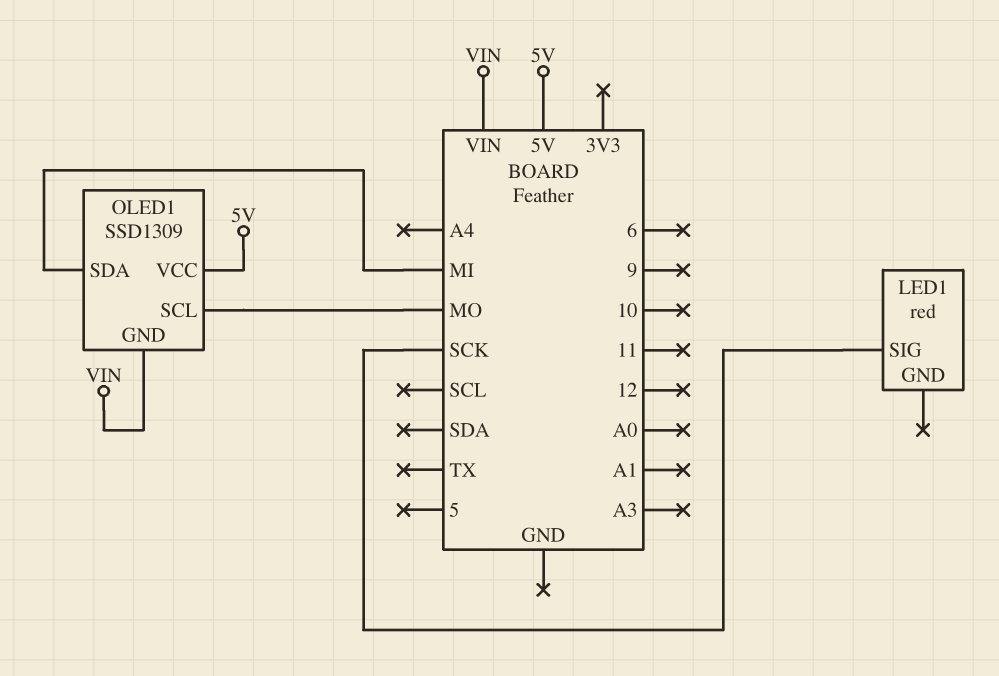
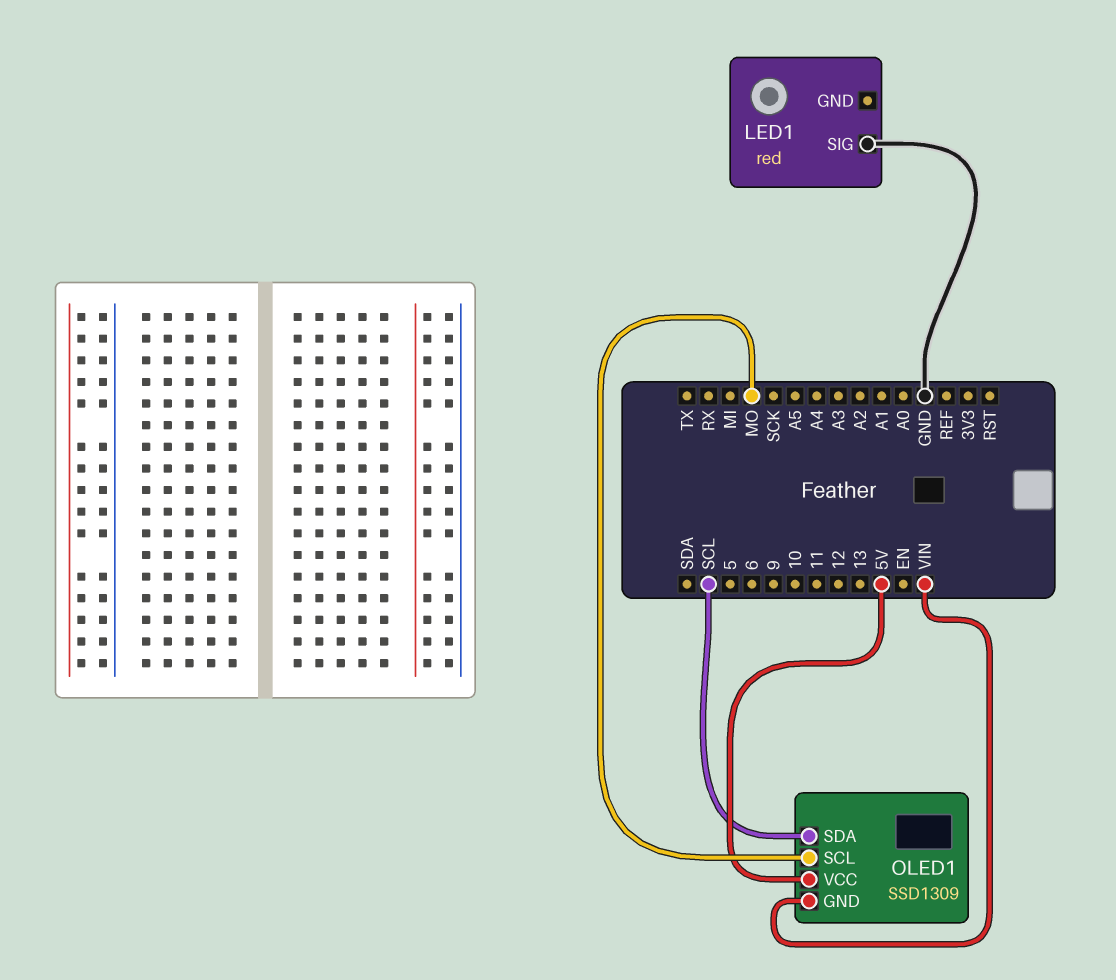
LED1 pin SIG: SCK -> GND
OLED1 pin SDA: MI -> SCL

